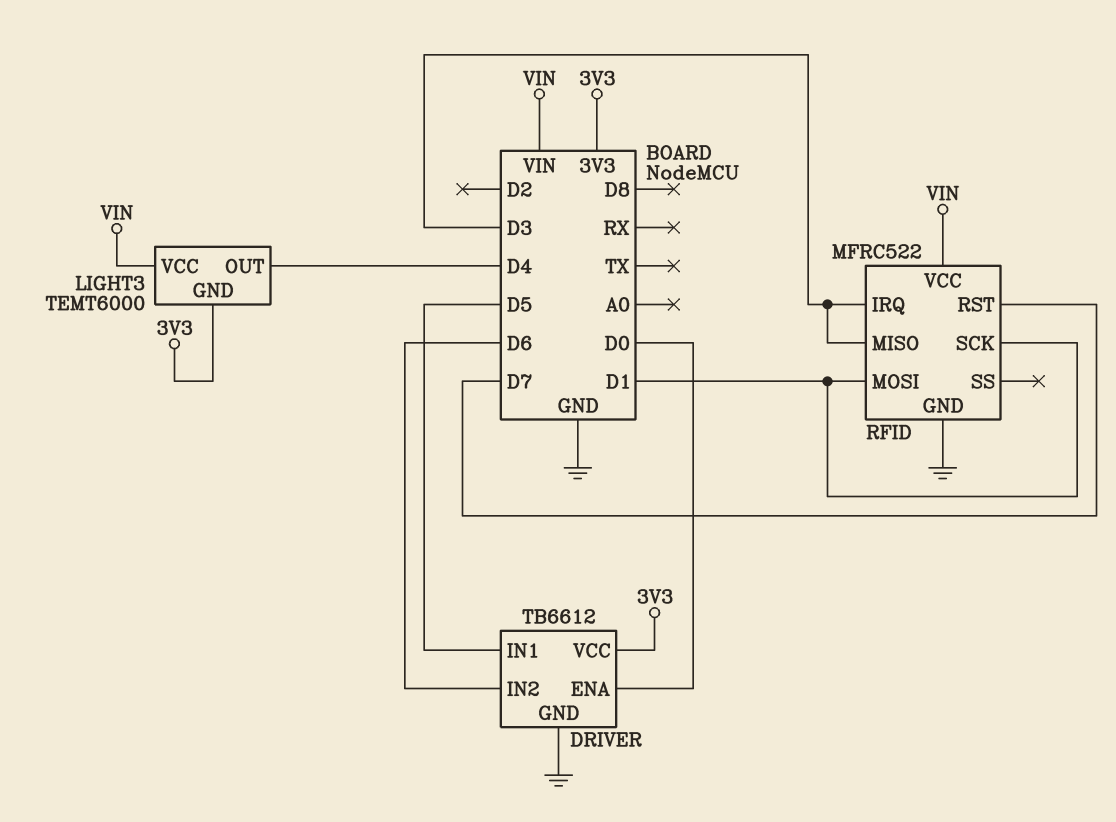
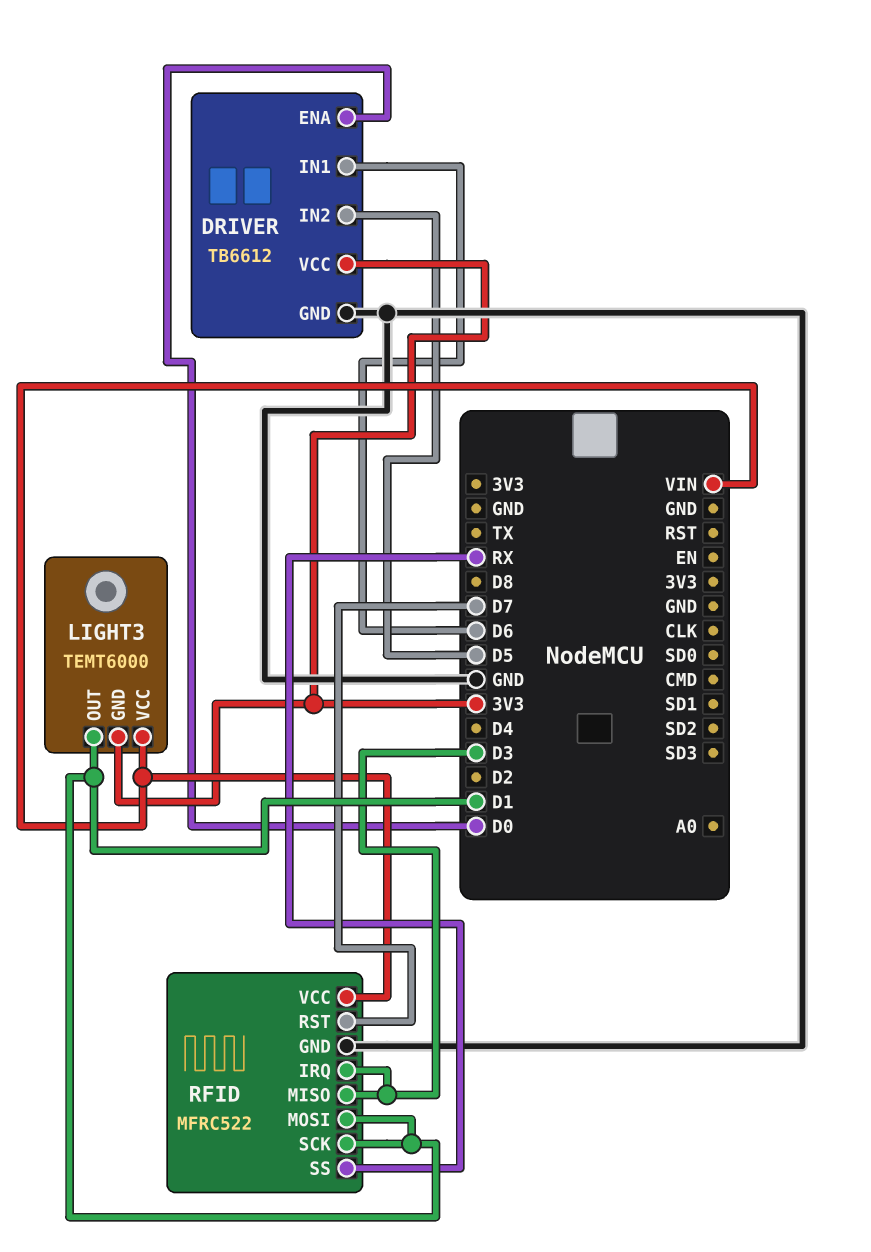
DRIVER pin IN1: D5 -> D6
DRIVER pin IN2: D6 -> D5
LIGHT3 pin OUT: D4 -> D1
RFID pin SS: none -> RX

